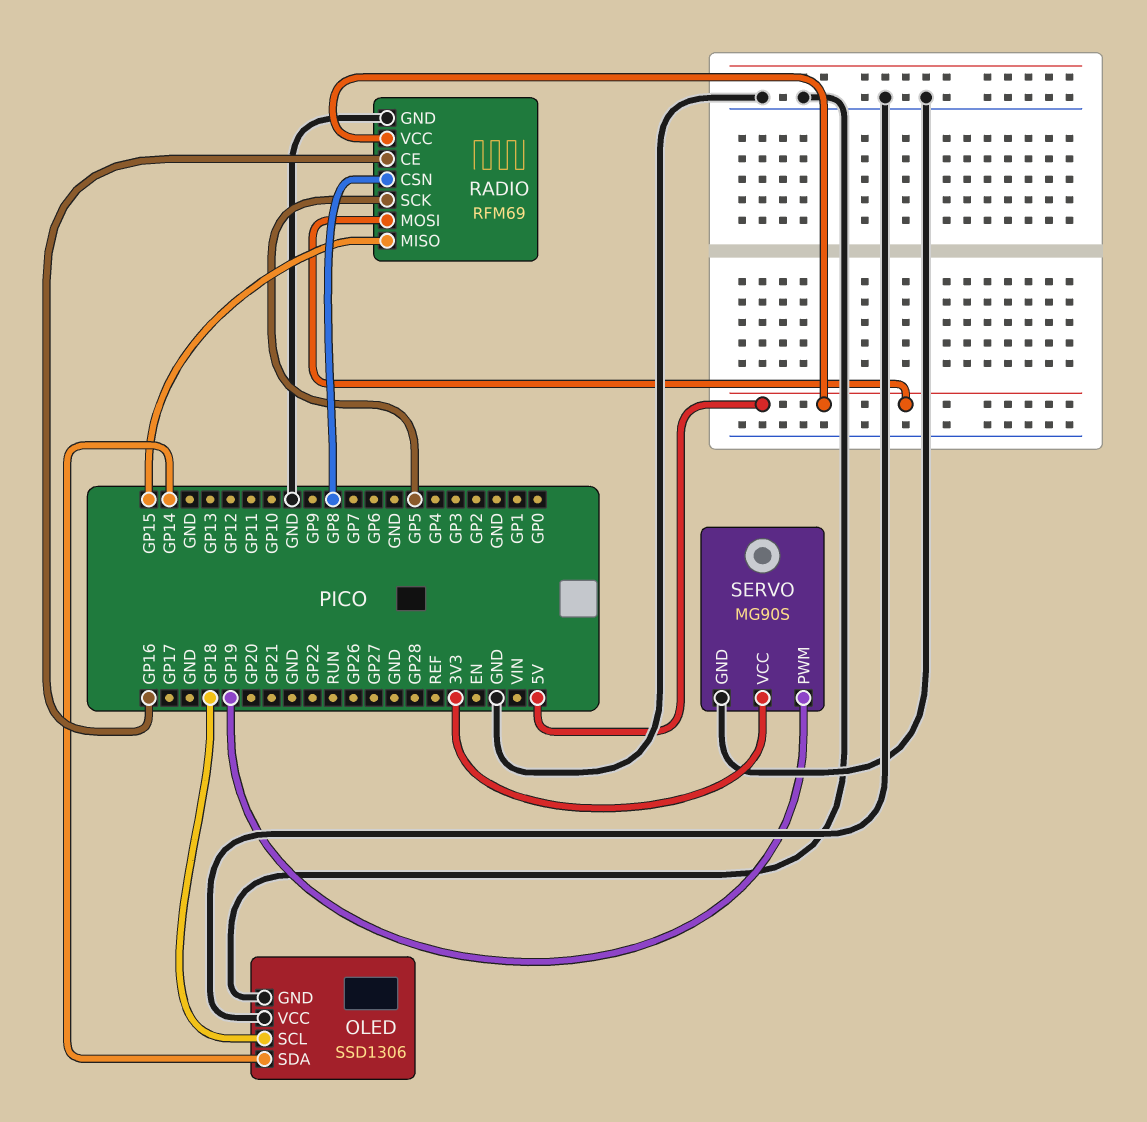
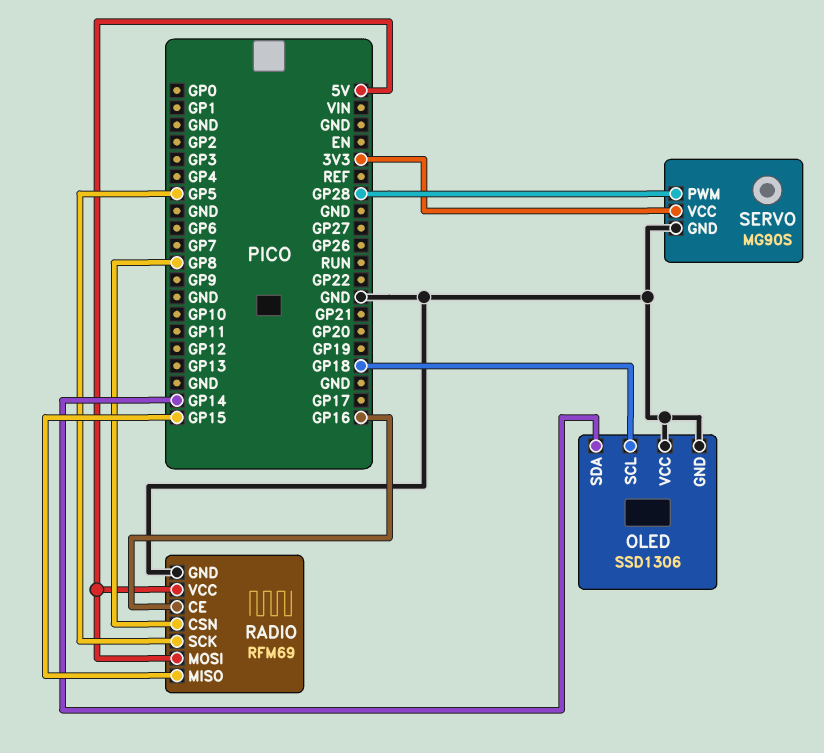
SERVO pin PWM: GP19 -> GP28

